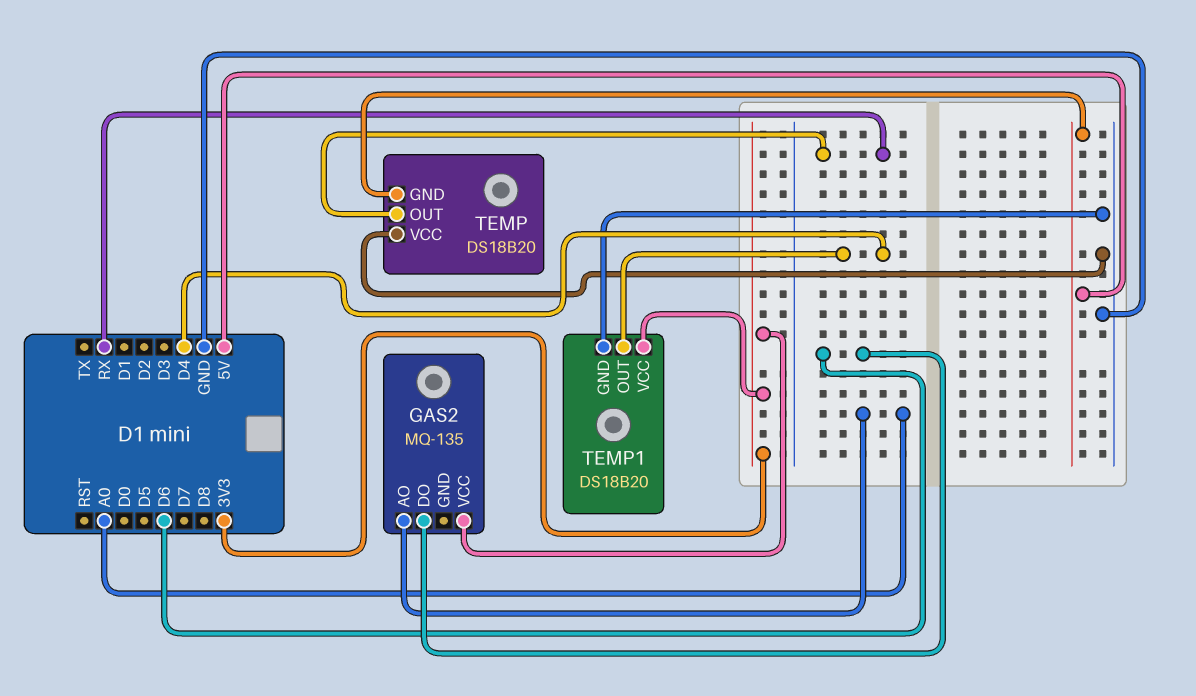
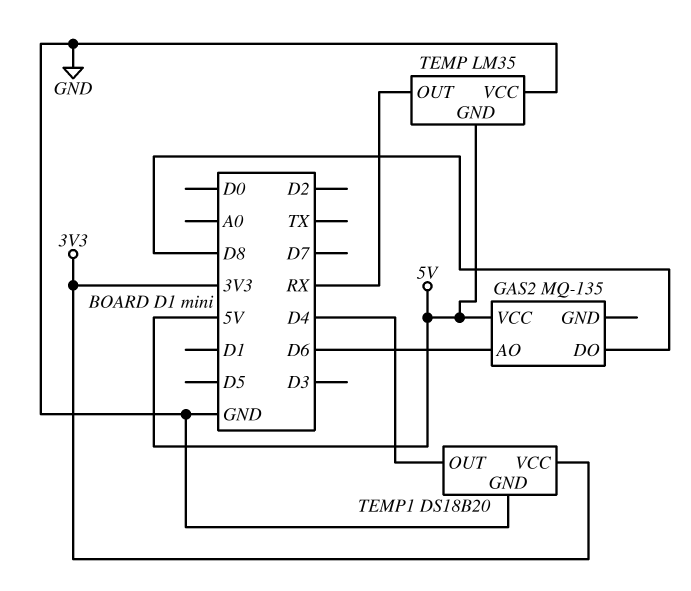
GAS2 pin AO: A0 -> D6
GAS2 pin DO: D6 -> D8
GAS2 pin VCC: 3V3 -> 5V
TEMP: DS18B20 -> LM35

